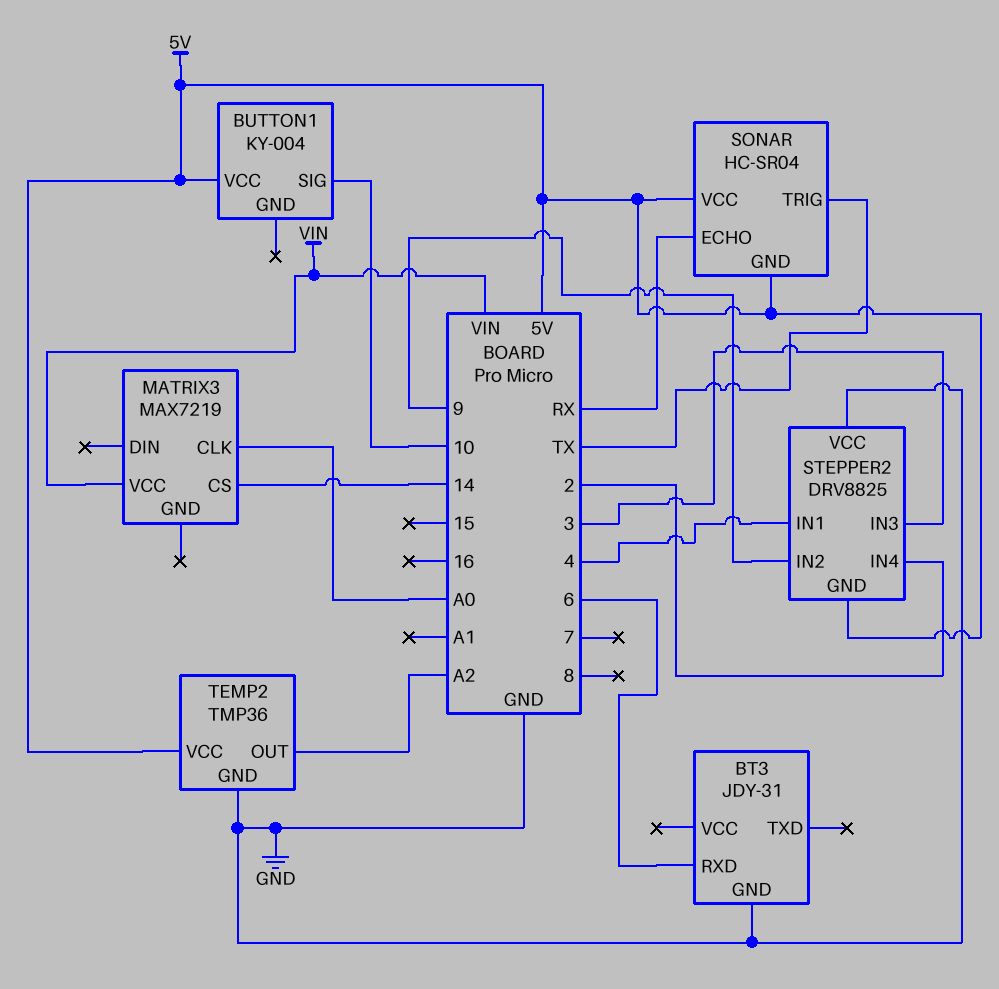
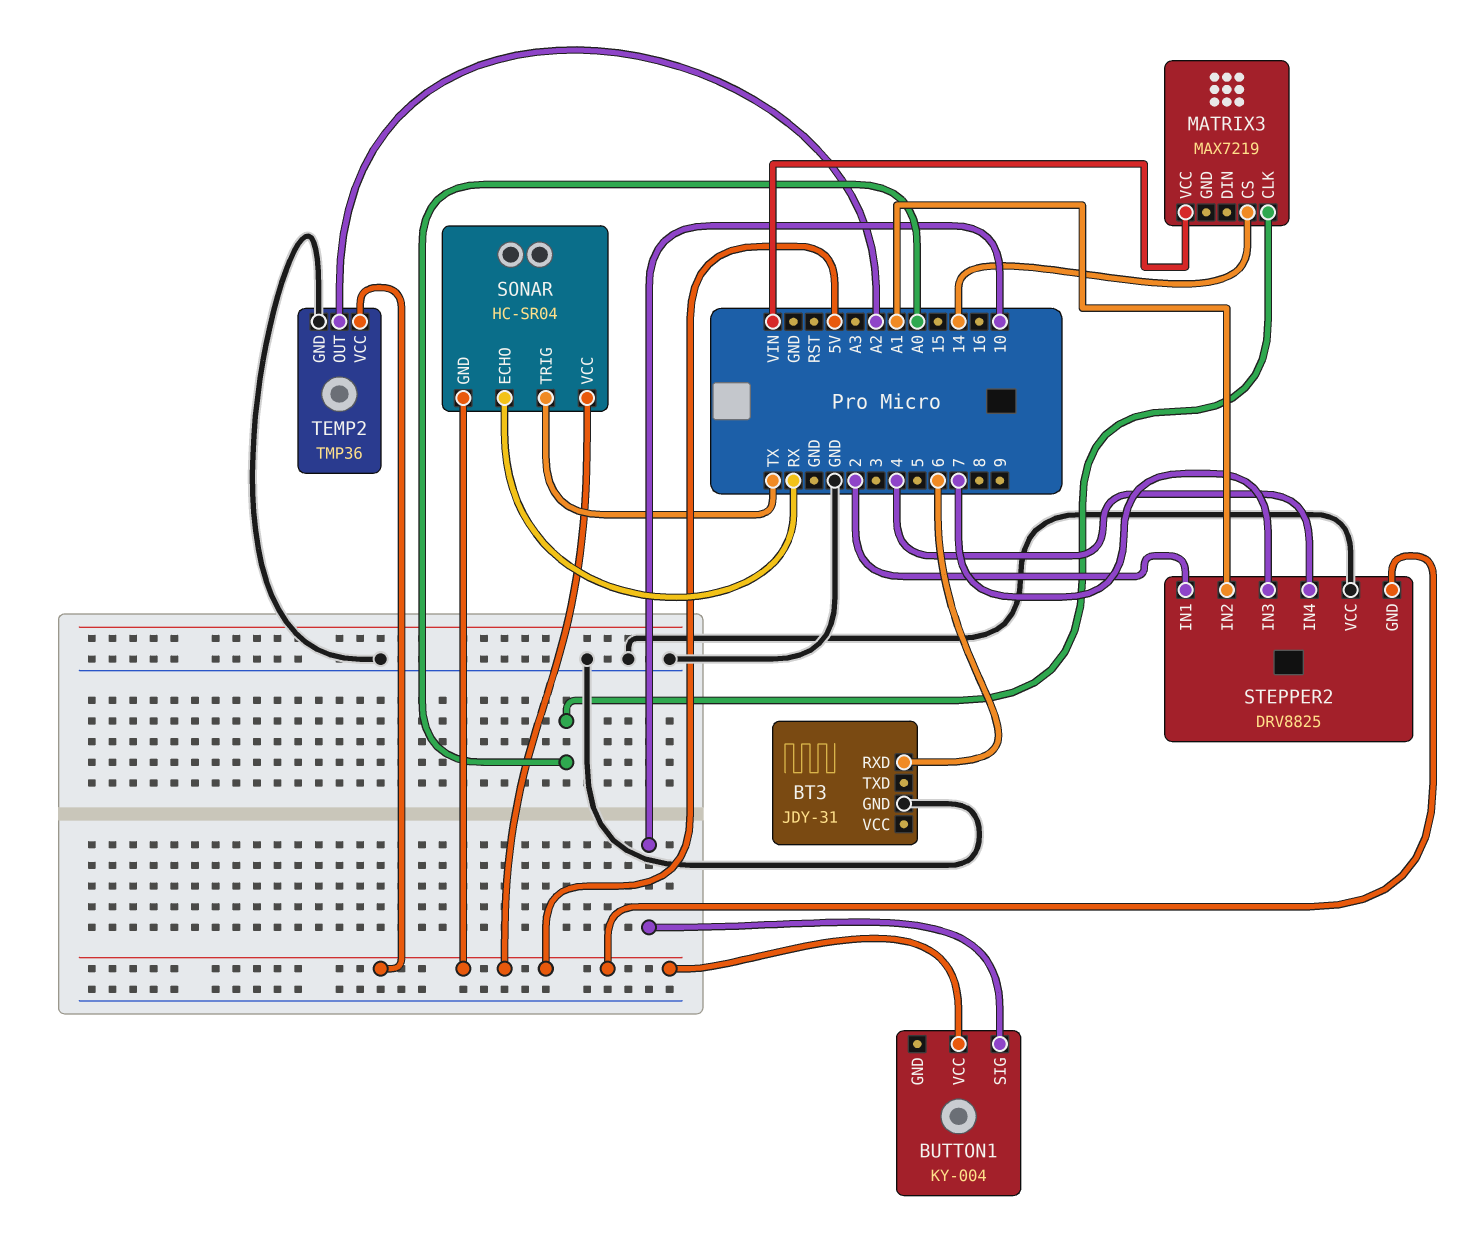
STEPPER2 pin IN1: 4 -> 2
STEPPER2 pin IN2: 9 -> A1
STEPPER2 pin IN3: 3 -> 7
STEPPER2 pin IN4: 2 -> 4

